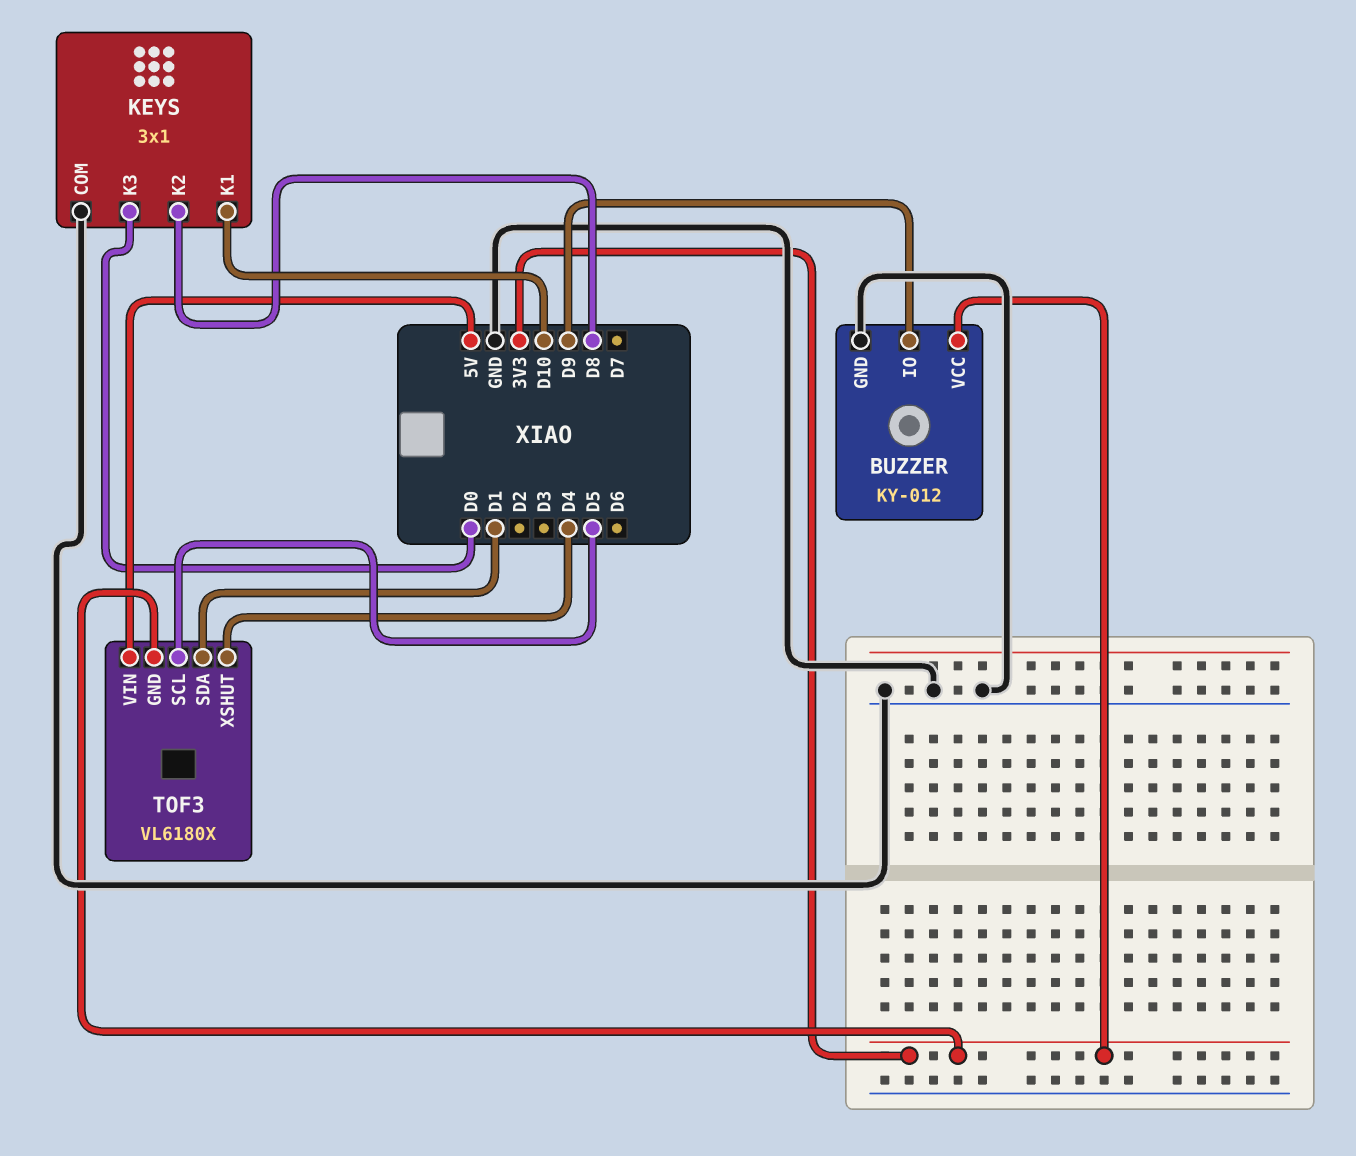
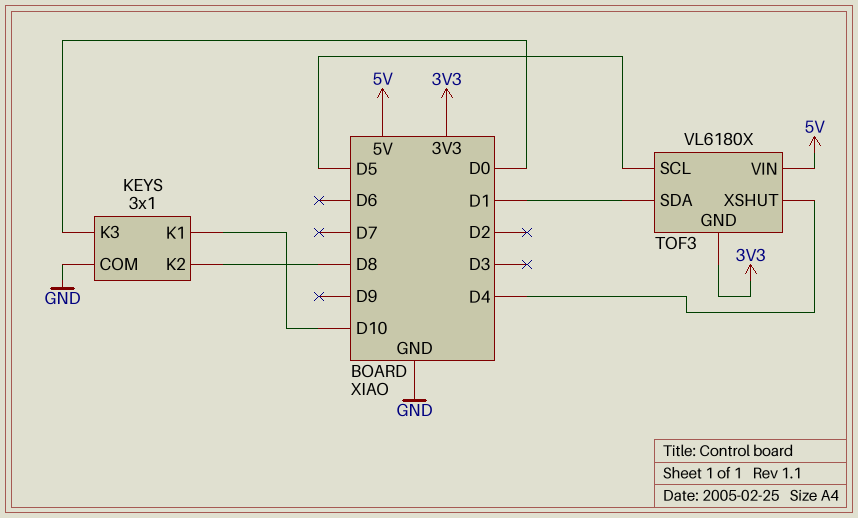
BUZZER: KY-012 -> none
BUZZER pin GND: GND -> none
BUZZER pin IO: D9 -> none
BUZZER pin VCC: 3V3 -> none

